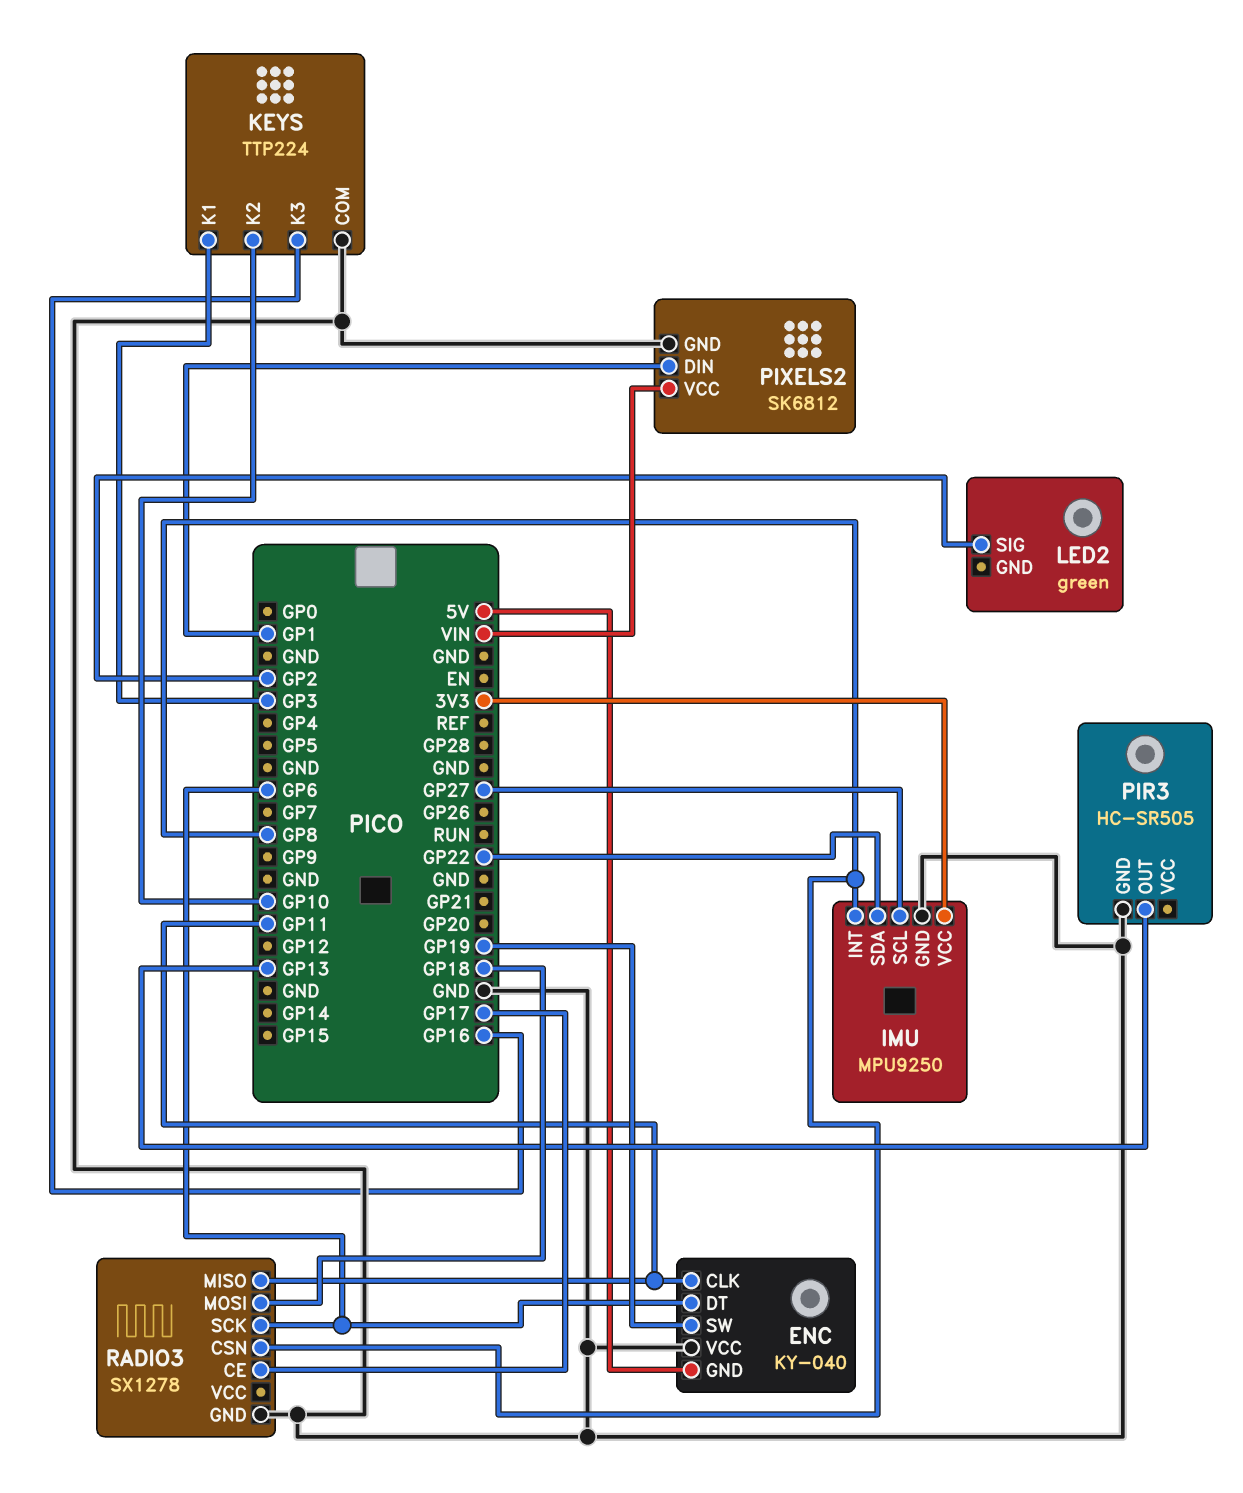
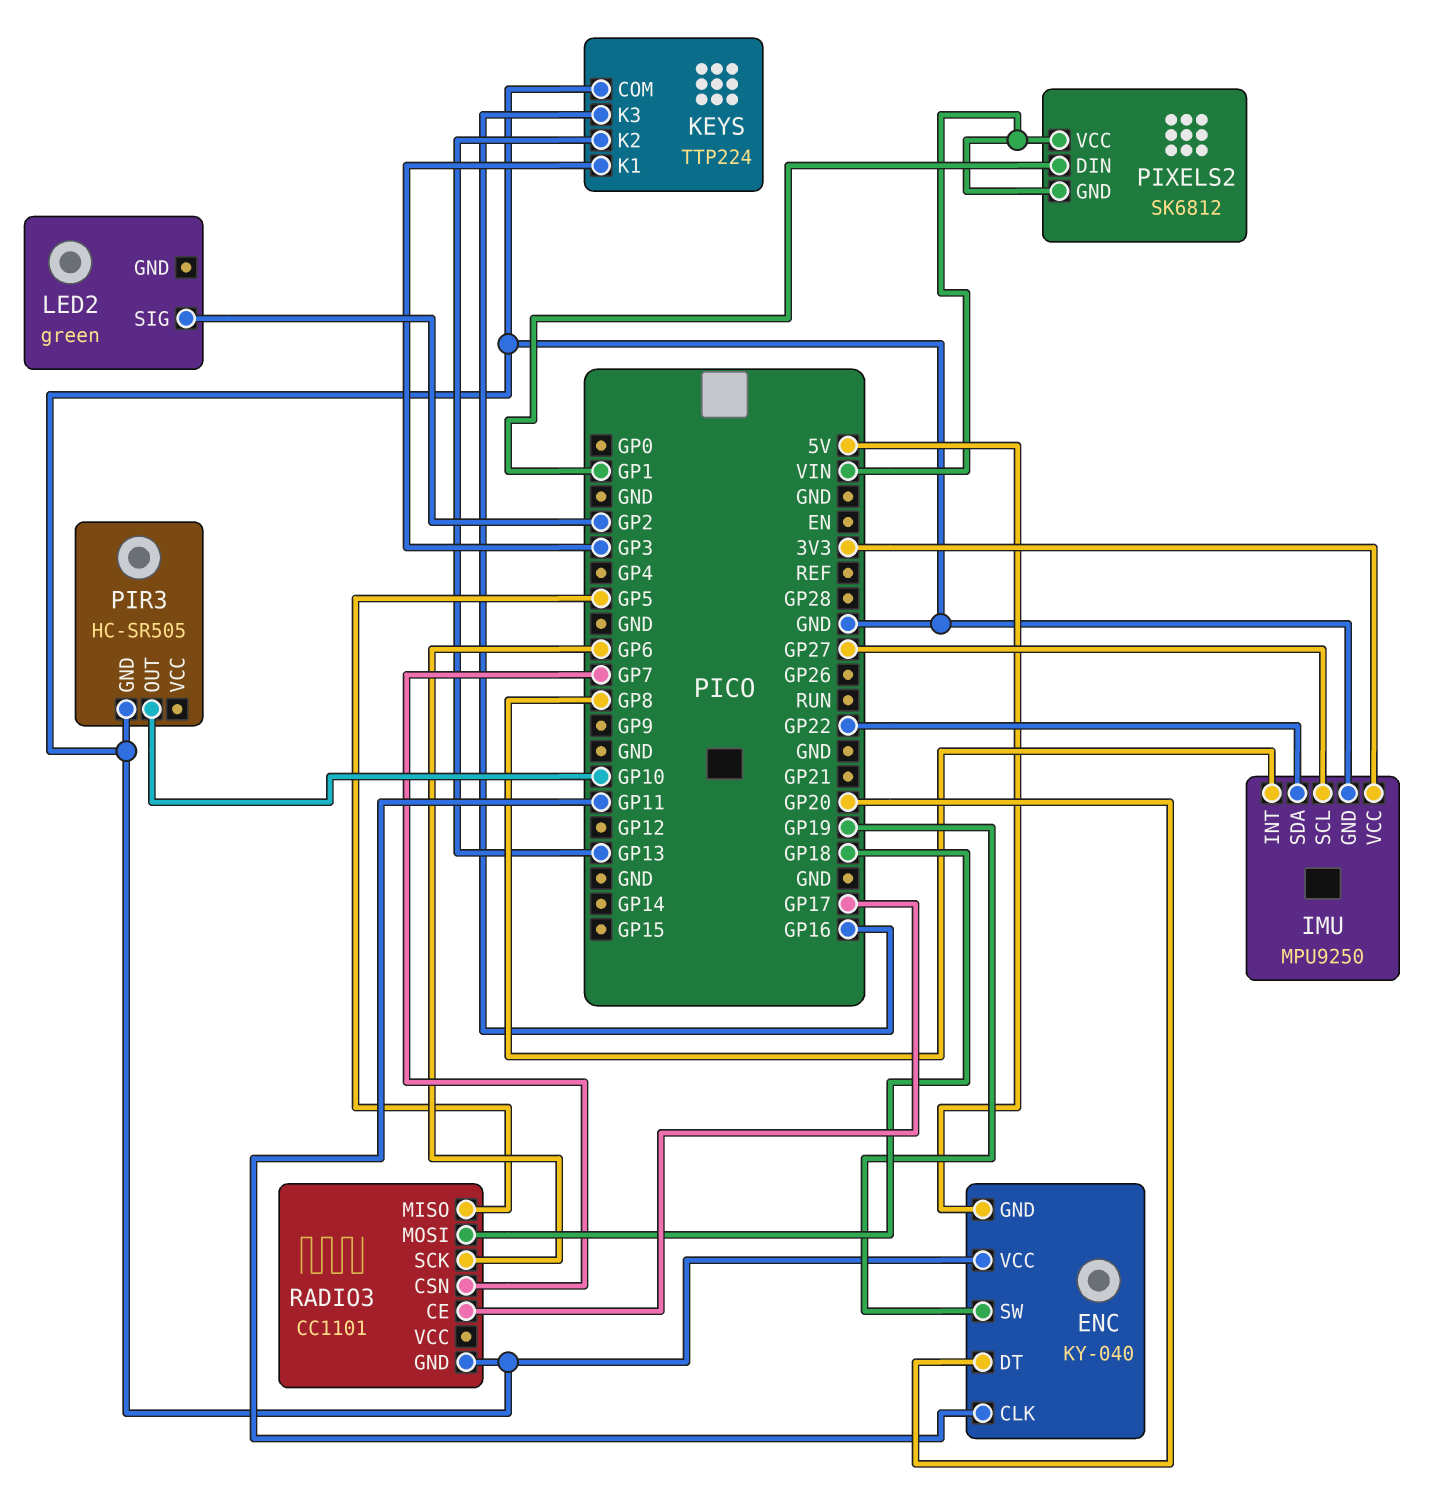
ENC pin DT: GP6 -> GP20
KEYS pin K2: GP10 -> GP13
PIR3 pin OUT: GP13 -> GP10
PIXELS2 pin GND: GND -> VIN
RADIO3: SX1278 -> CC1101
RADIO3 pin CSN: GP8 -> GP7
RADIO3 pin MISO: GP11 -> GP5

